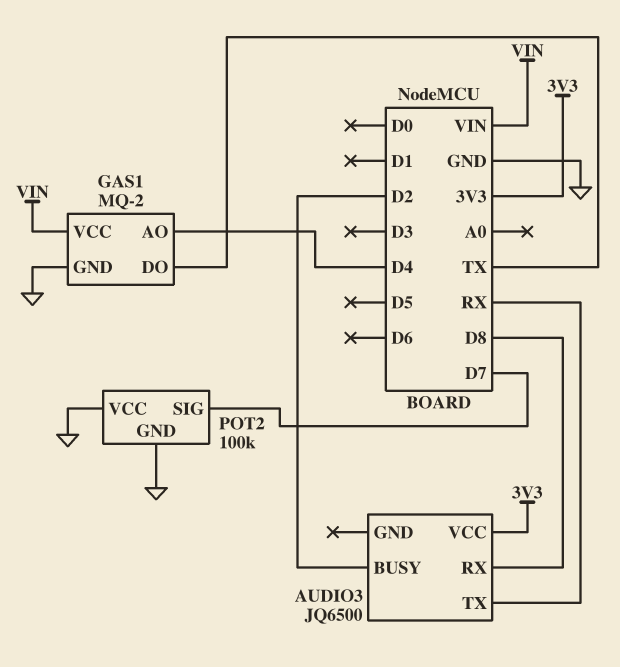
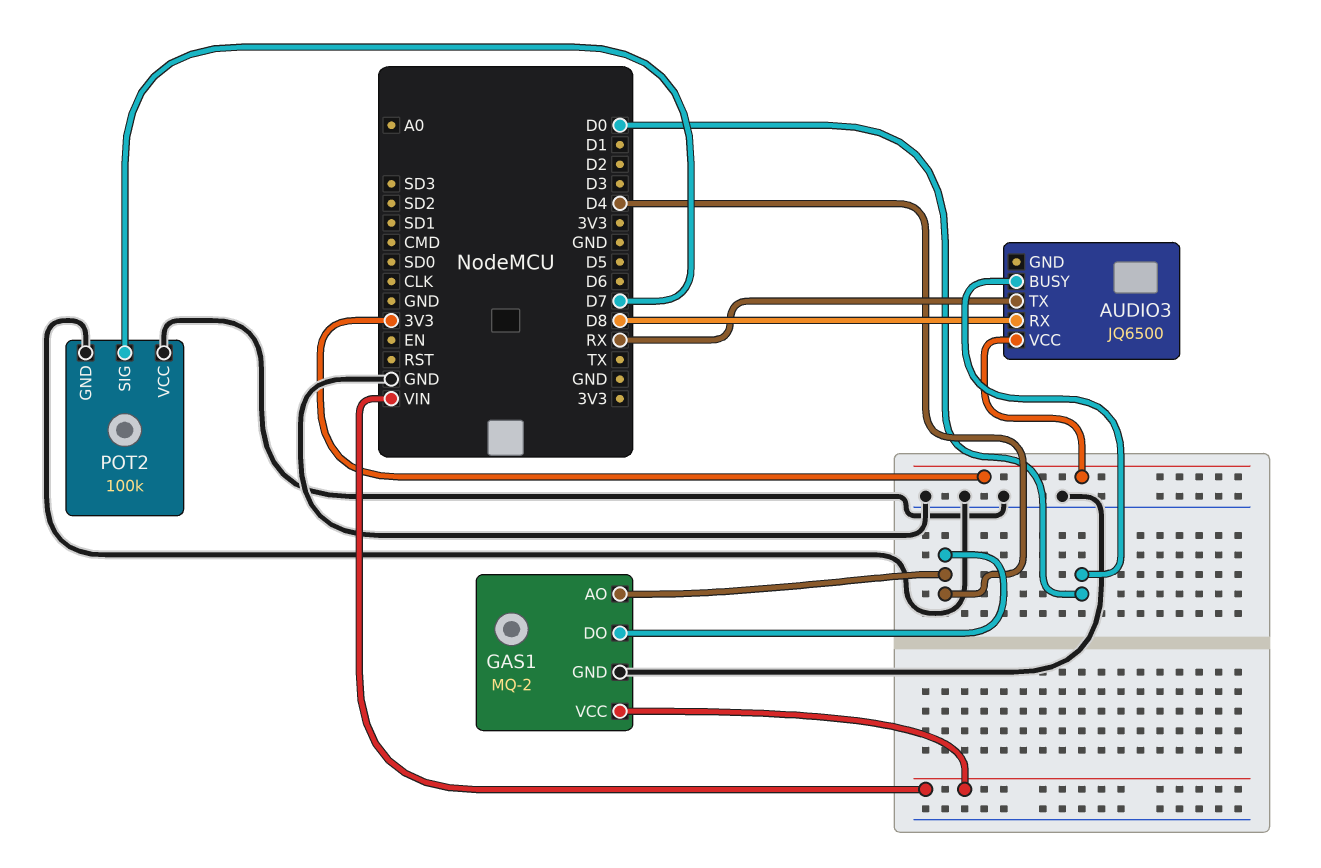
AUDIO3 pin BUSY: D2 -> D0
GAS1 pin DO: TX -> D4

